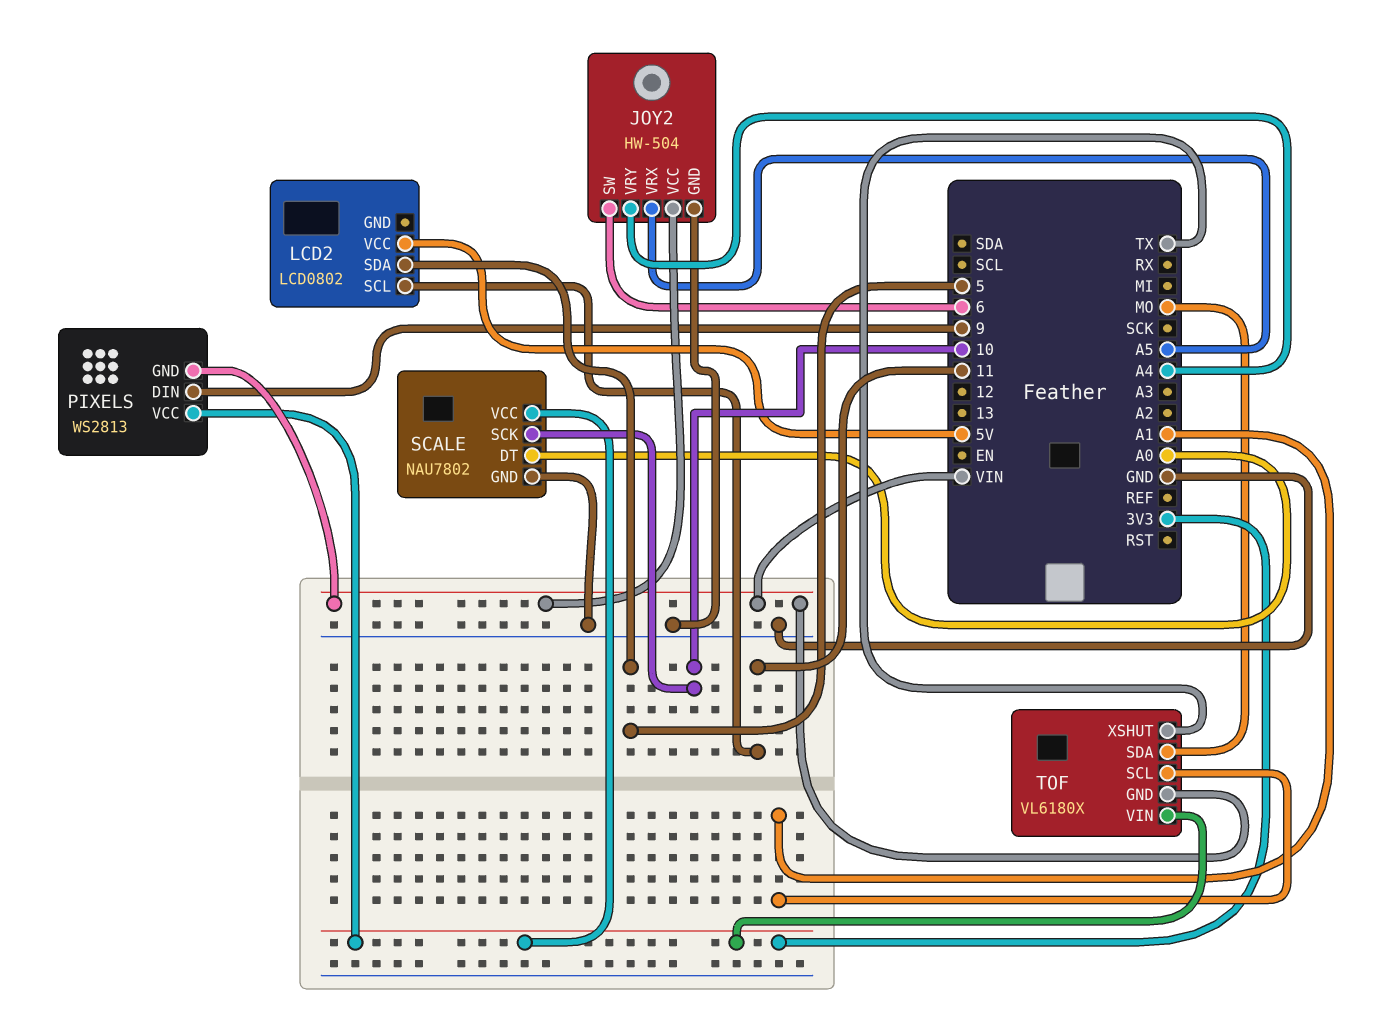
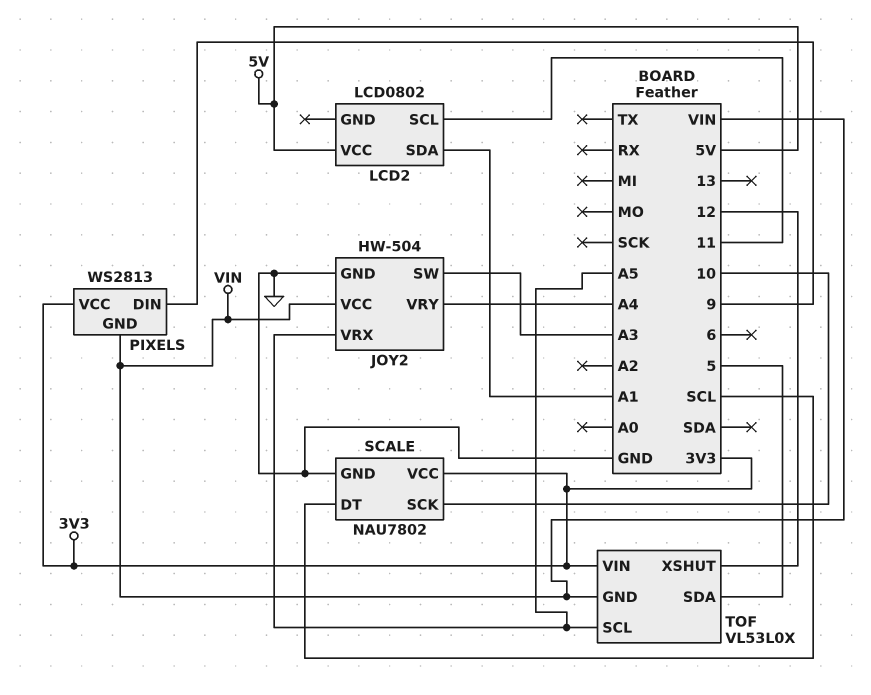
JOY2 pin SW: 6 -> A3
LCD2 pin SDA: 5 -> A1
SCALE pin DT: A0 -> SCL
TOF: VL6180X -> VL53L0X
TOF pin SCL: A1 -> A5
TOF pin SDA: MO -> 5
TOF pin XSHUT: TX -> 12

